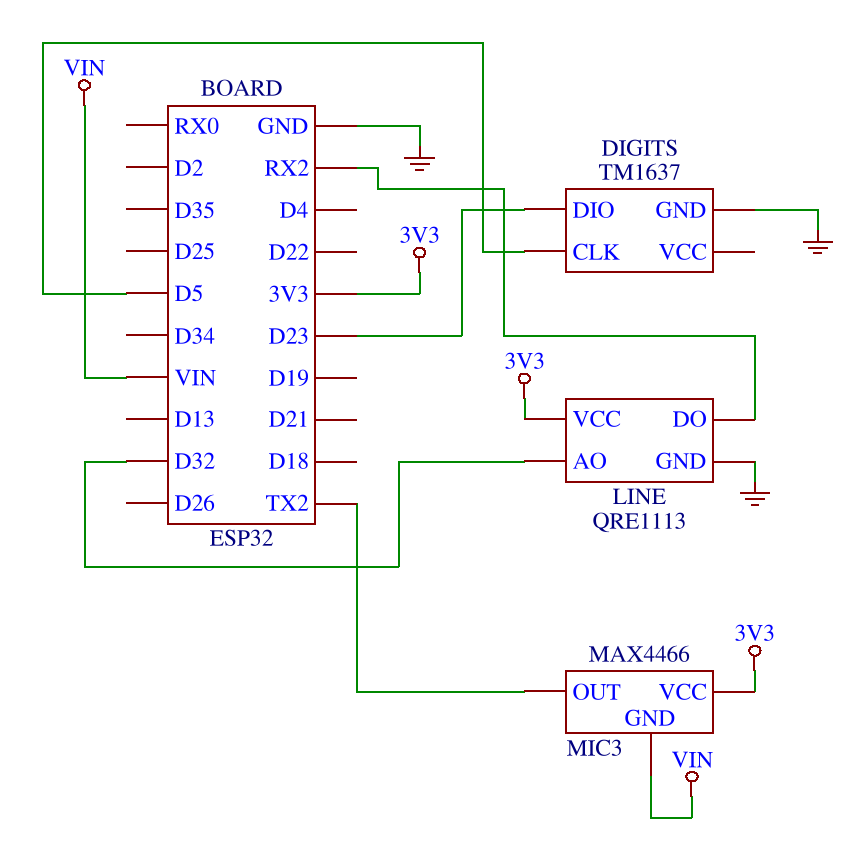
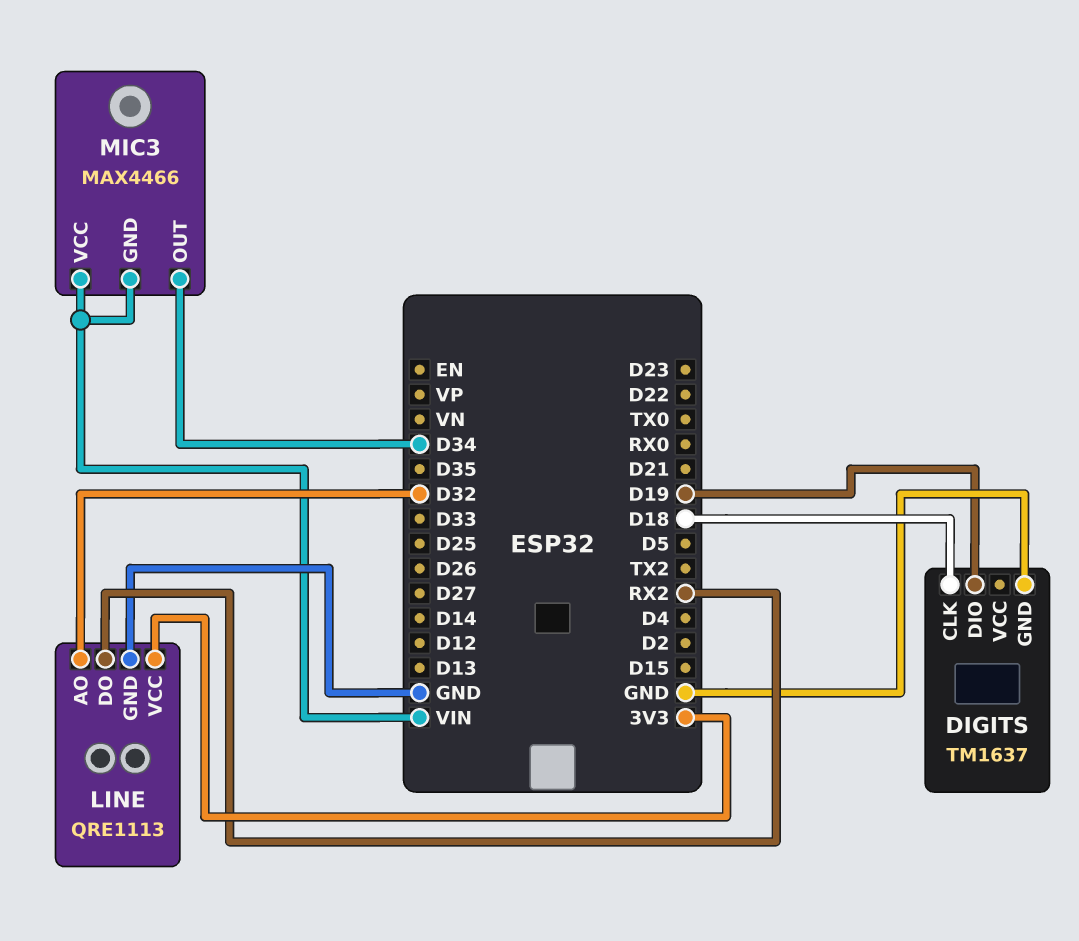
DIGITS pin CLK: D5 -> D18
DIGITS pin DIO: D23 -> D19
MIC3 pin OUT: TX2 -> D34
MIC3 pin VCC: 3V3 -> VIN

